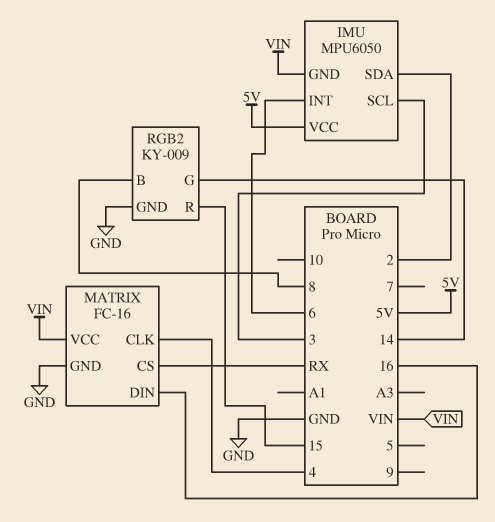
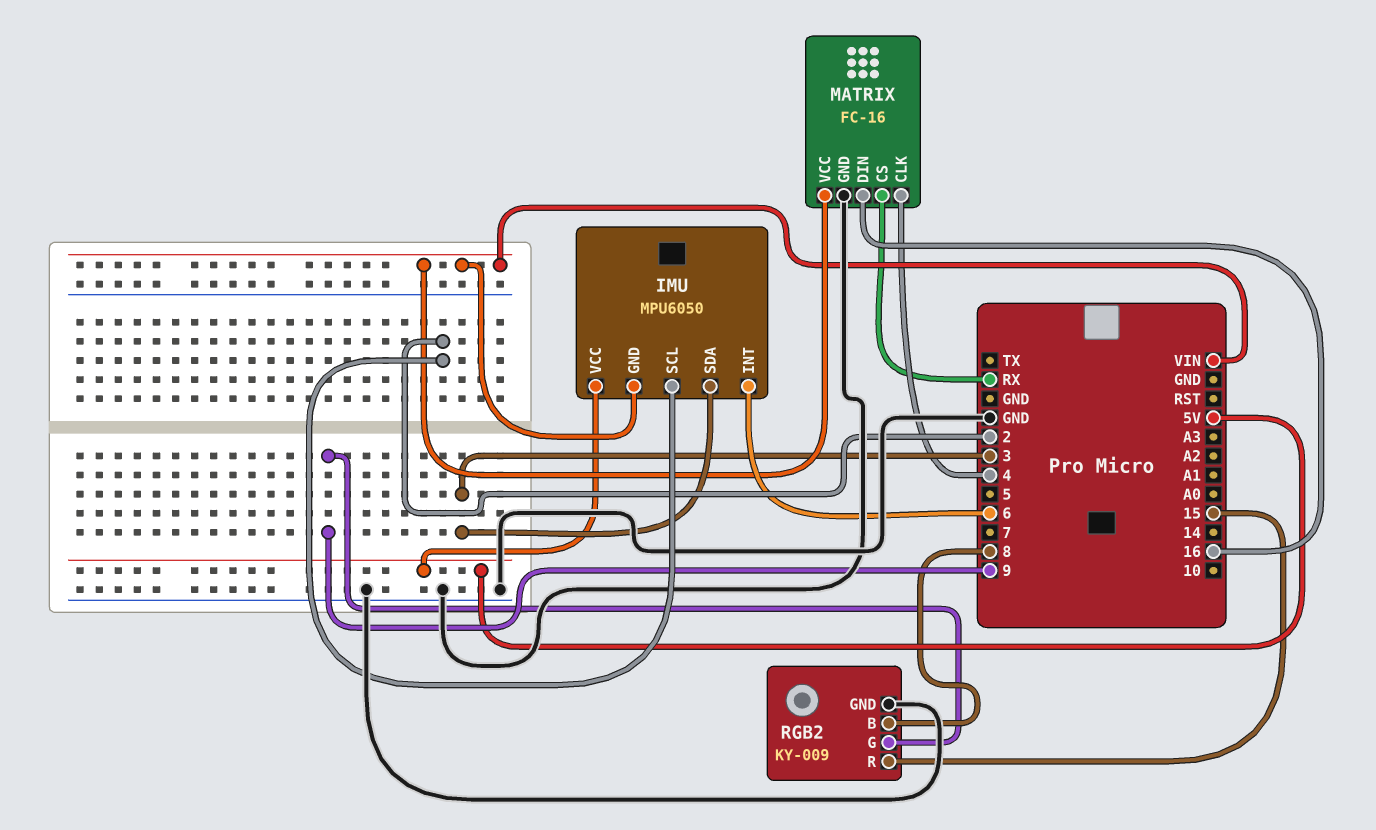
IMU pin SCL: 3 -> 2
IMU pin SDA: 2 -> 3
RGB2 pin G: 14 -> 9

